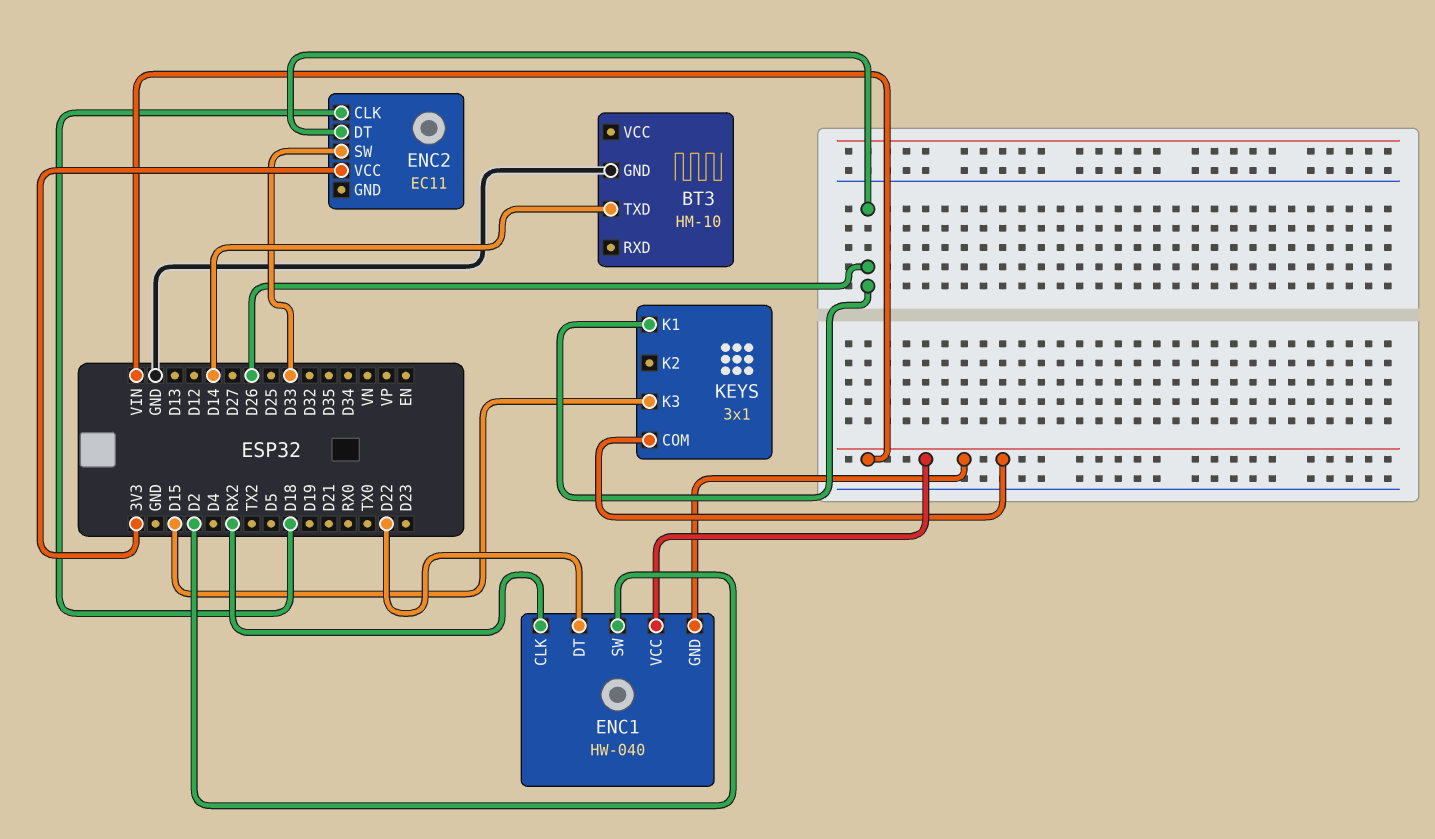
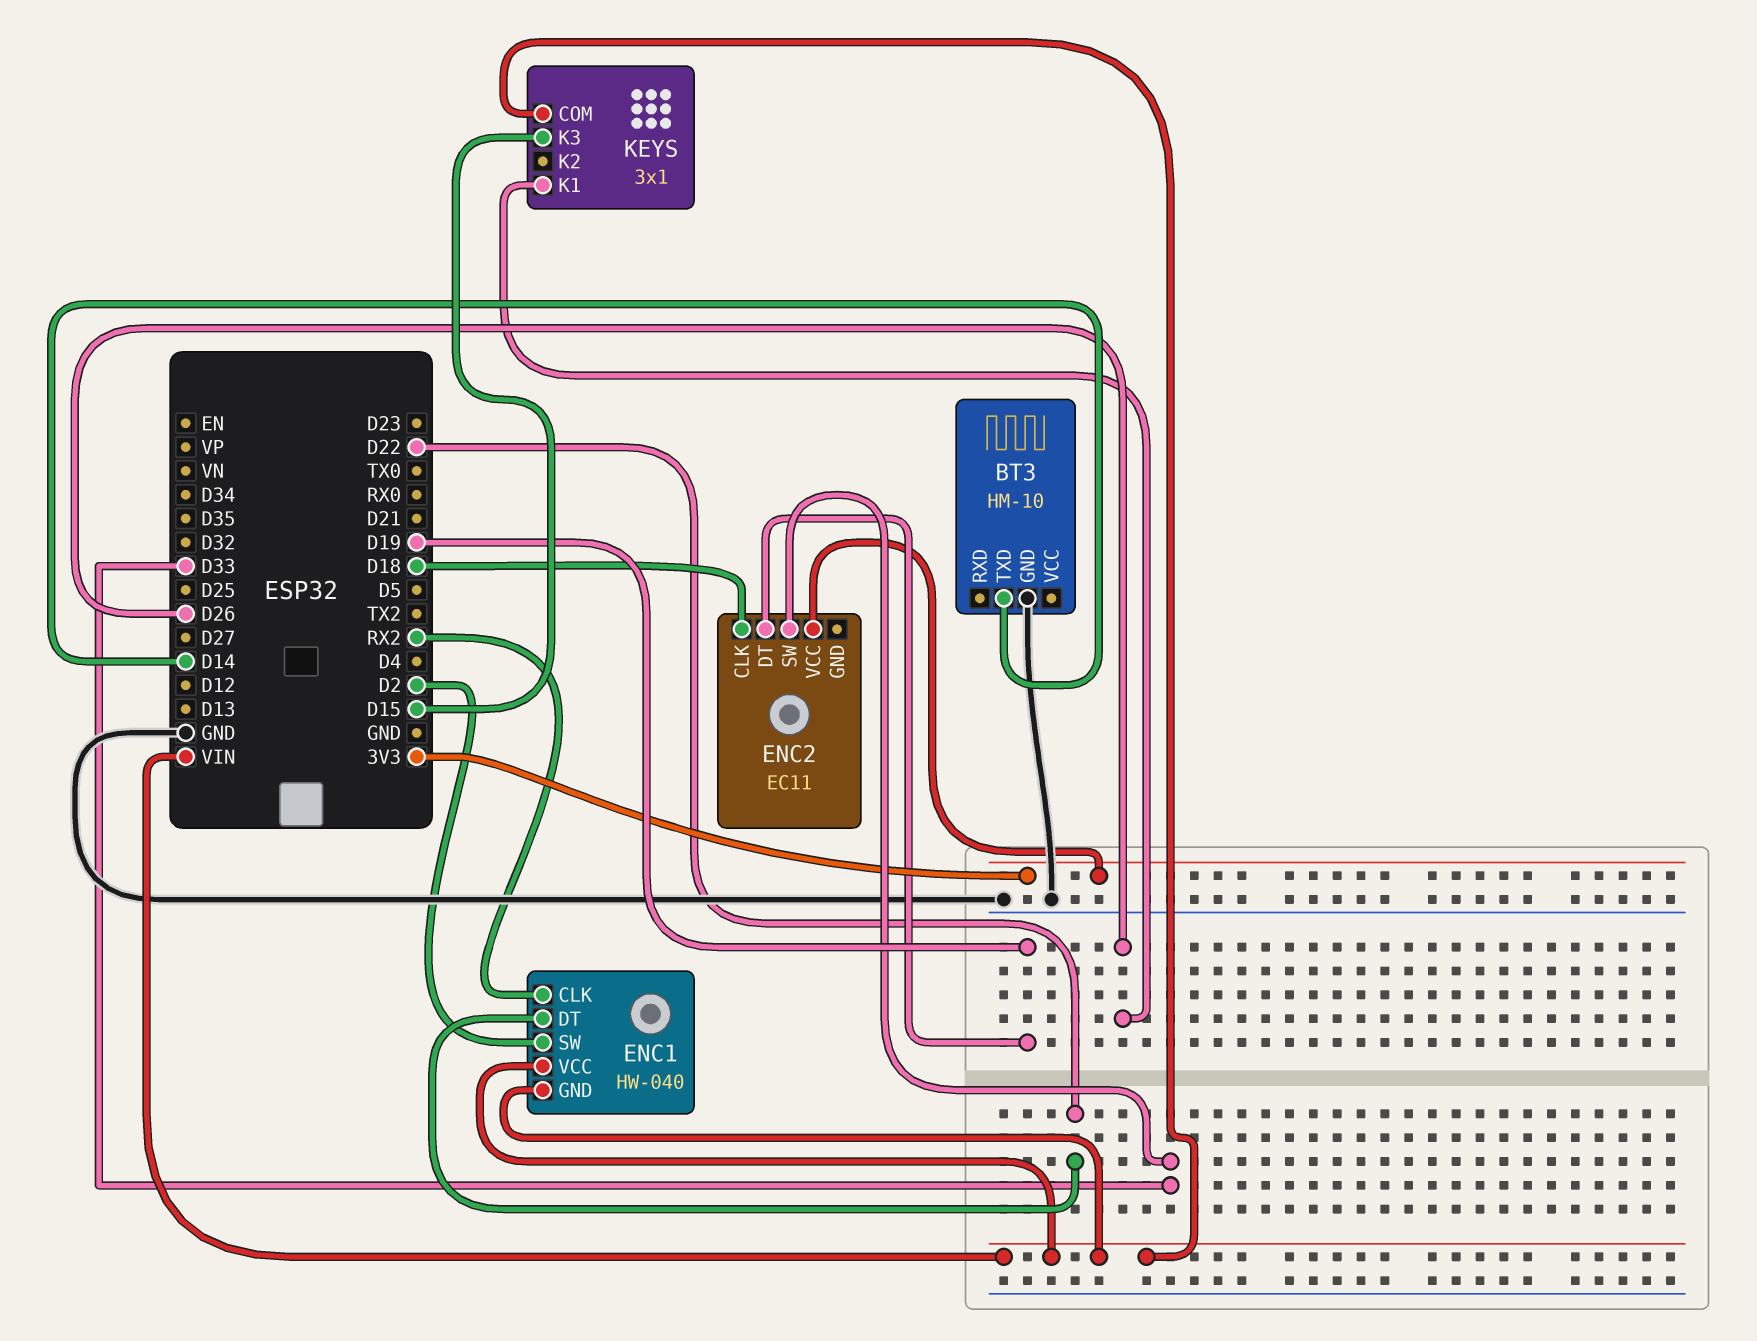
ENC2 pin DT: D26 -> D19

